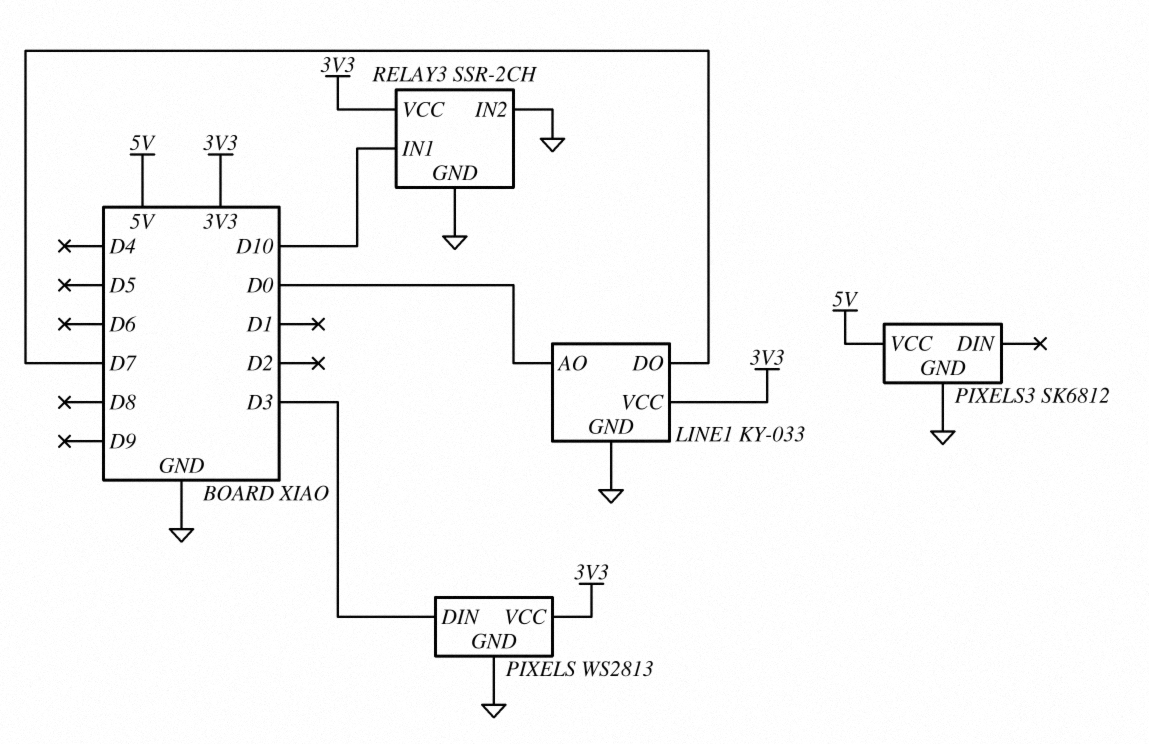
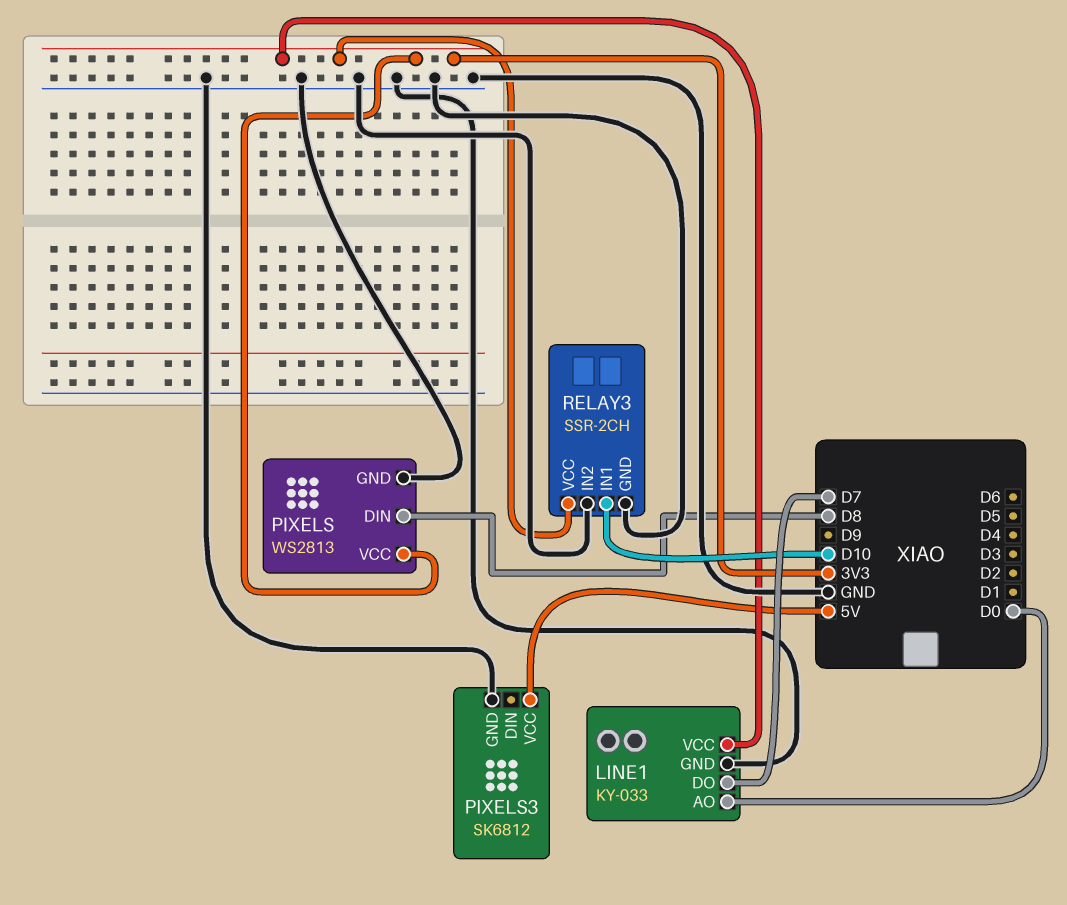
PIXELS pin DIN: D3 -> D8

